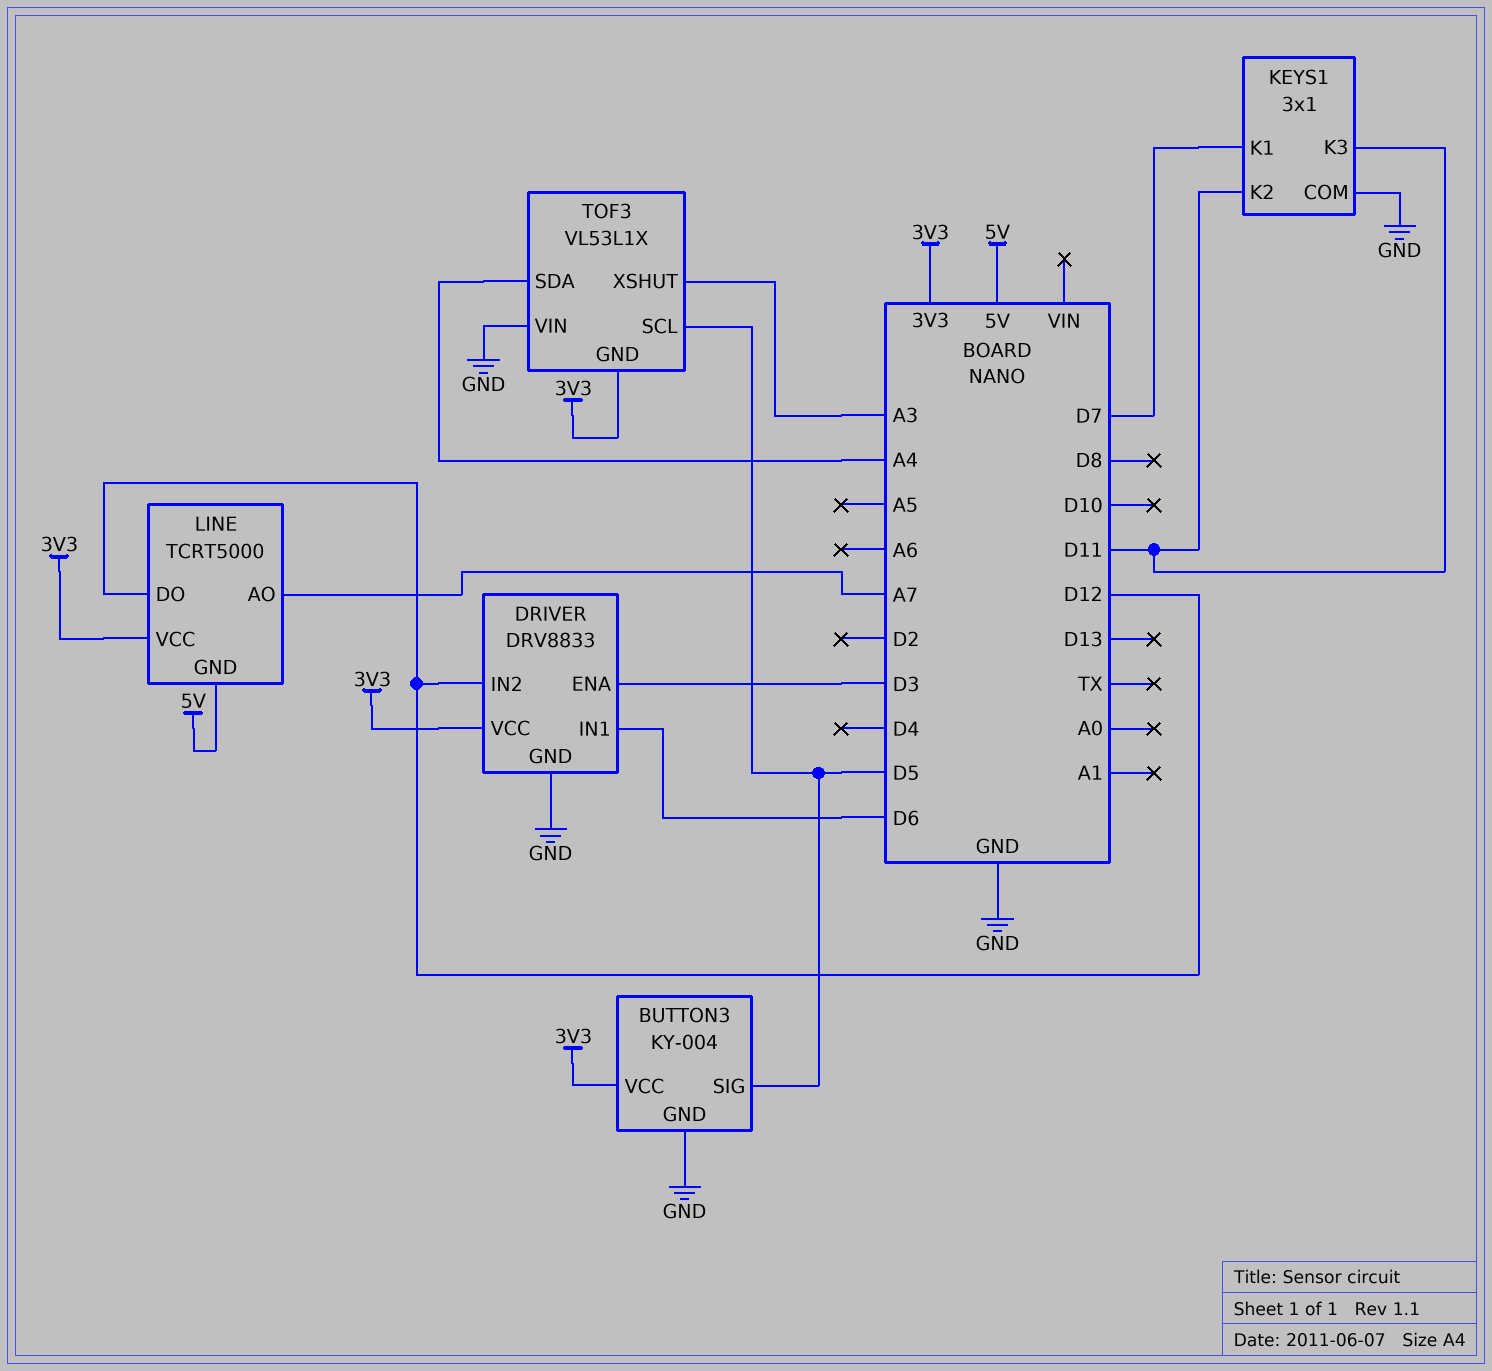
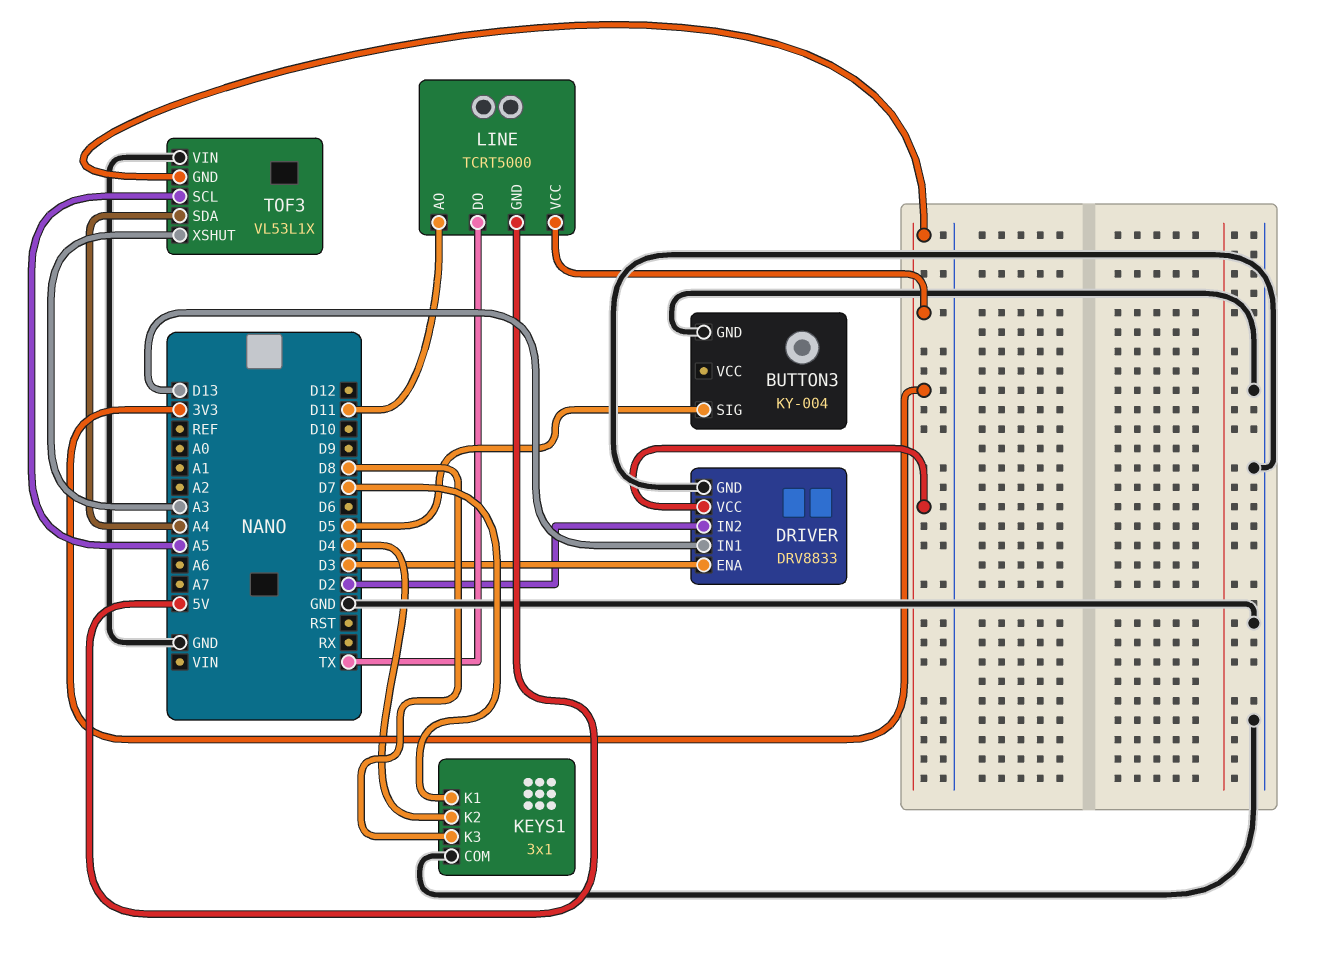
BUTTON3 pin VCC: 3V3 -> none
DRIVER pin IN1: D6 -> D13
DRIVER pin IN2: D12 -> D2
KEYS1 pin K2: D11 -> D4
KEYS1 pin K3: D11 -> D8
LINE pin AO: A7 -> D11
LINE pin DO: D12 -> TX
TOF3 pin SCL: D5 -> A5

